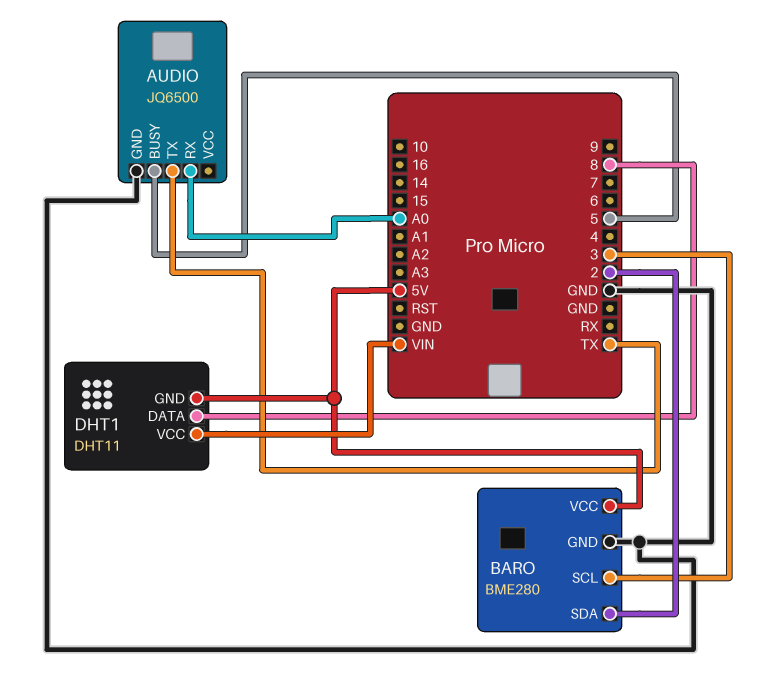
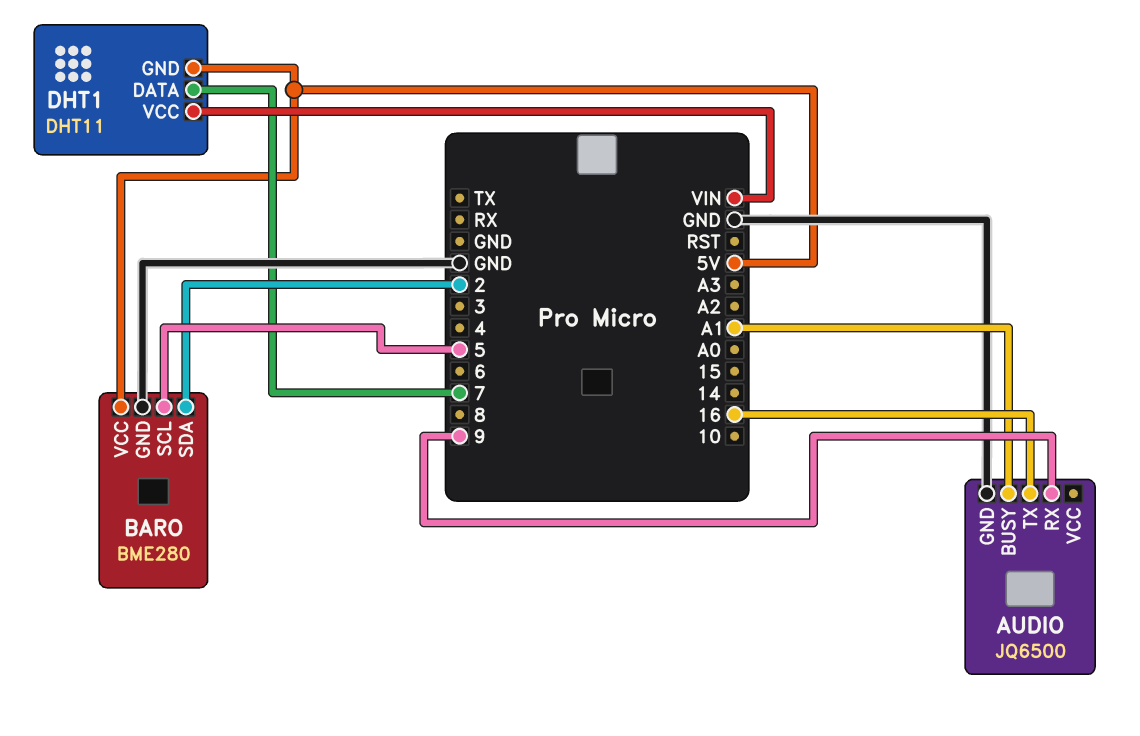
AUDIO pin BUSY: 5 -> A1
AUDIO pin RX: A0 -> 9
AUDIO pin TX: TX -> 16
BARO pin SCL: 3 -> 5
DHT1 pin DATA: 8 -> 7

